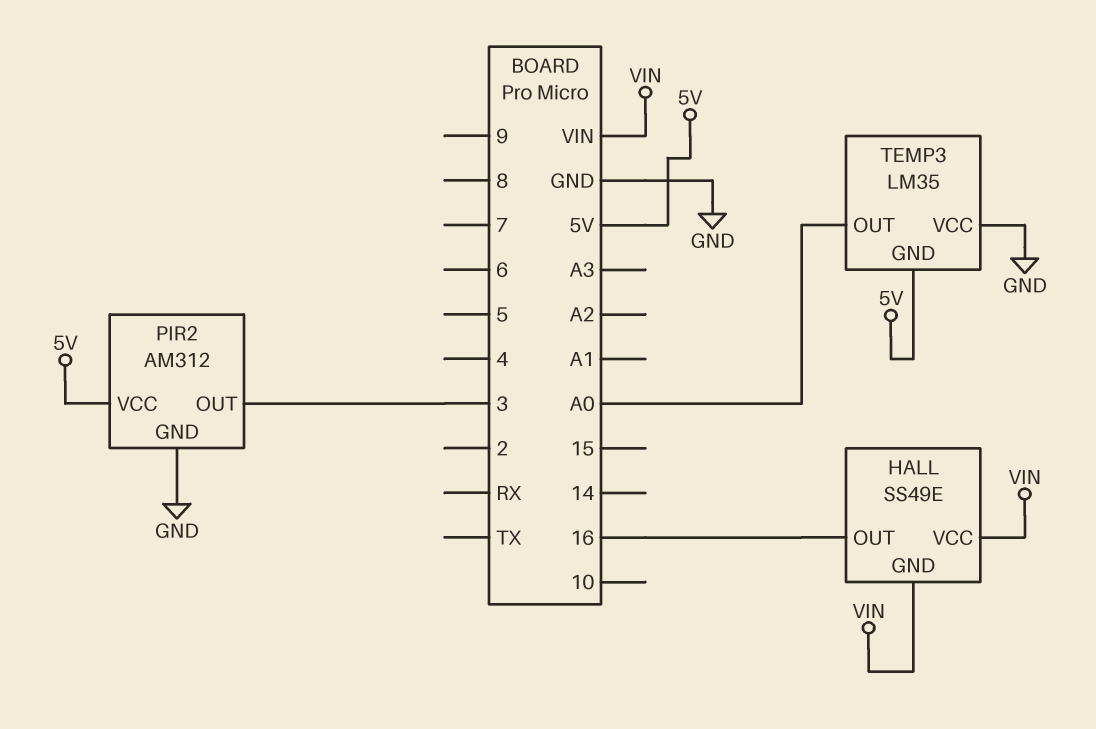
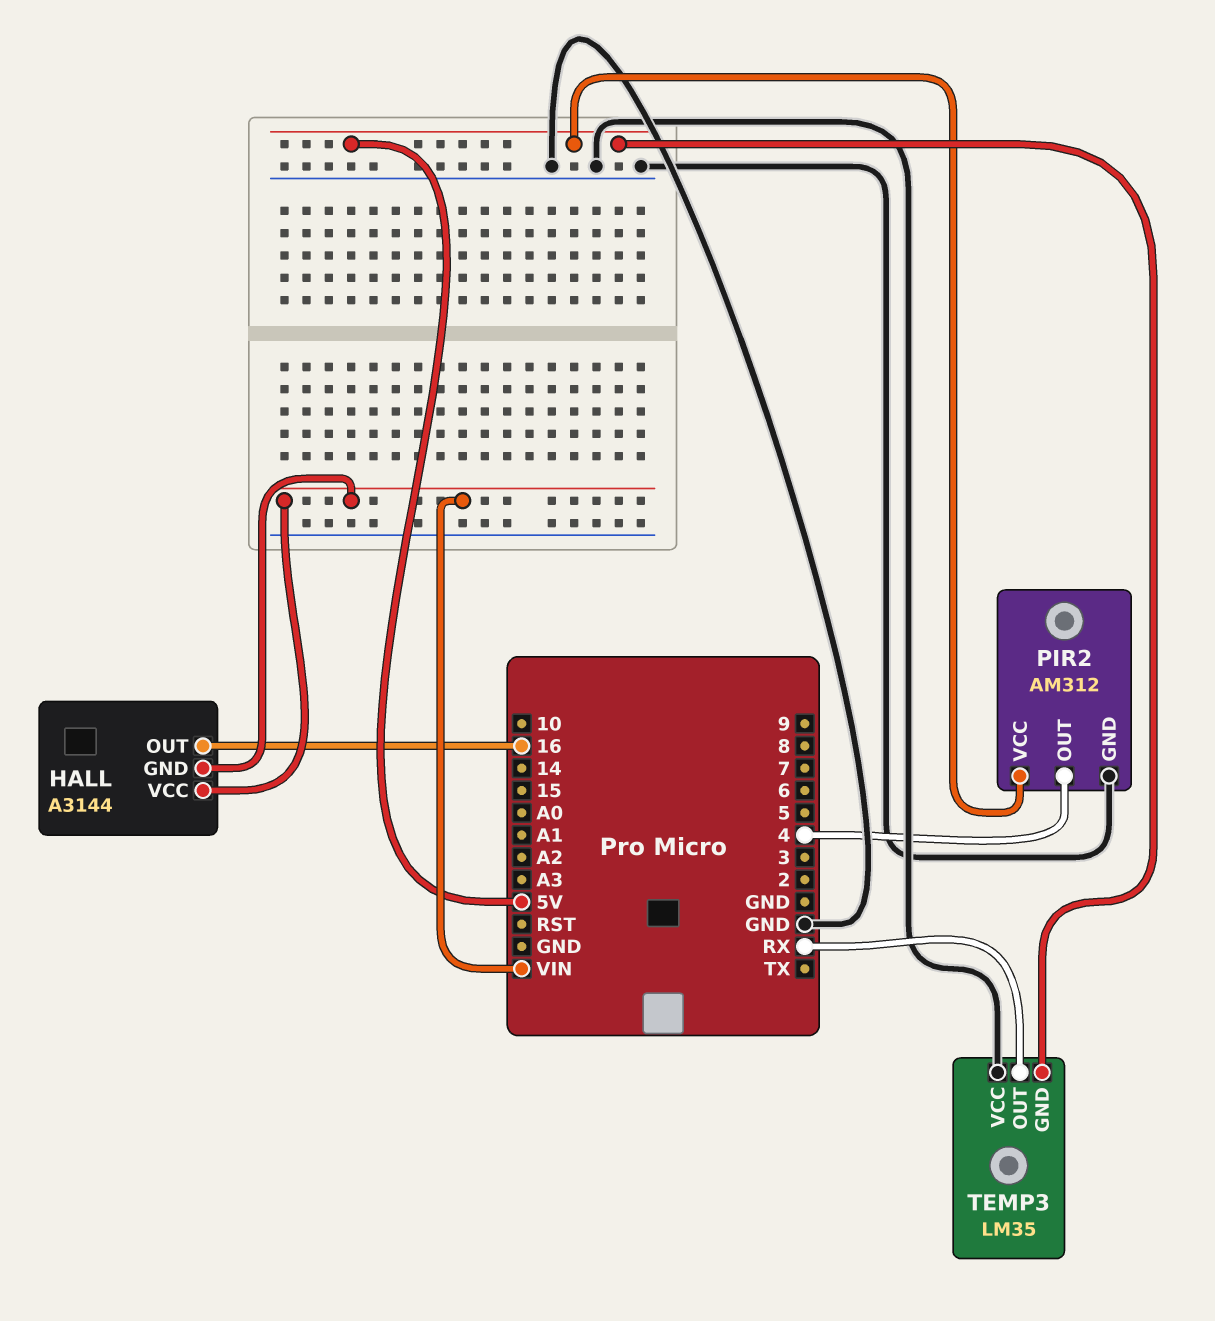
HALL: SS49E -> A3144
PIR2 pin OUT: 3 -> 4
TEMP3 pin OUT: A0 -> RX

